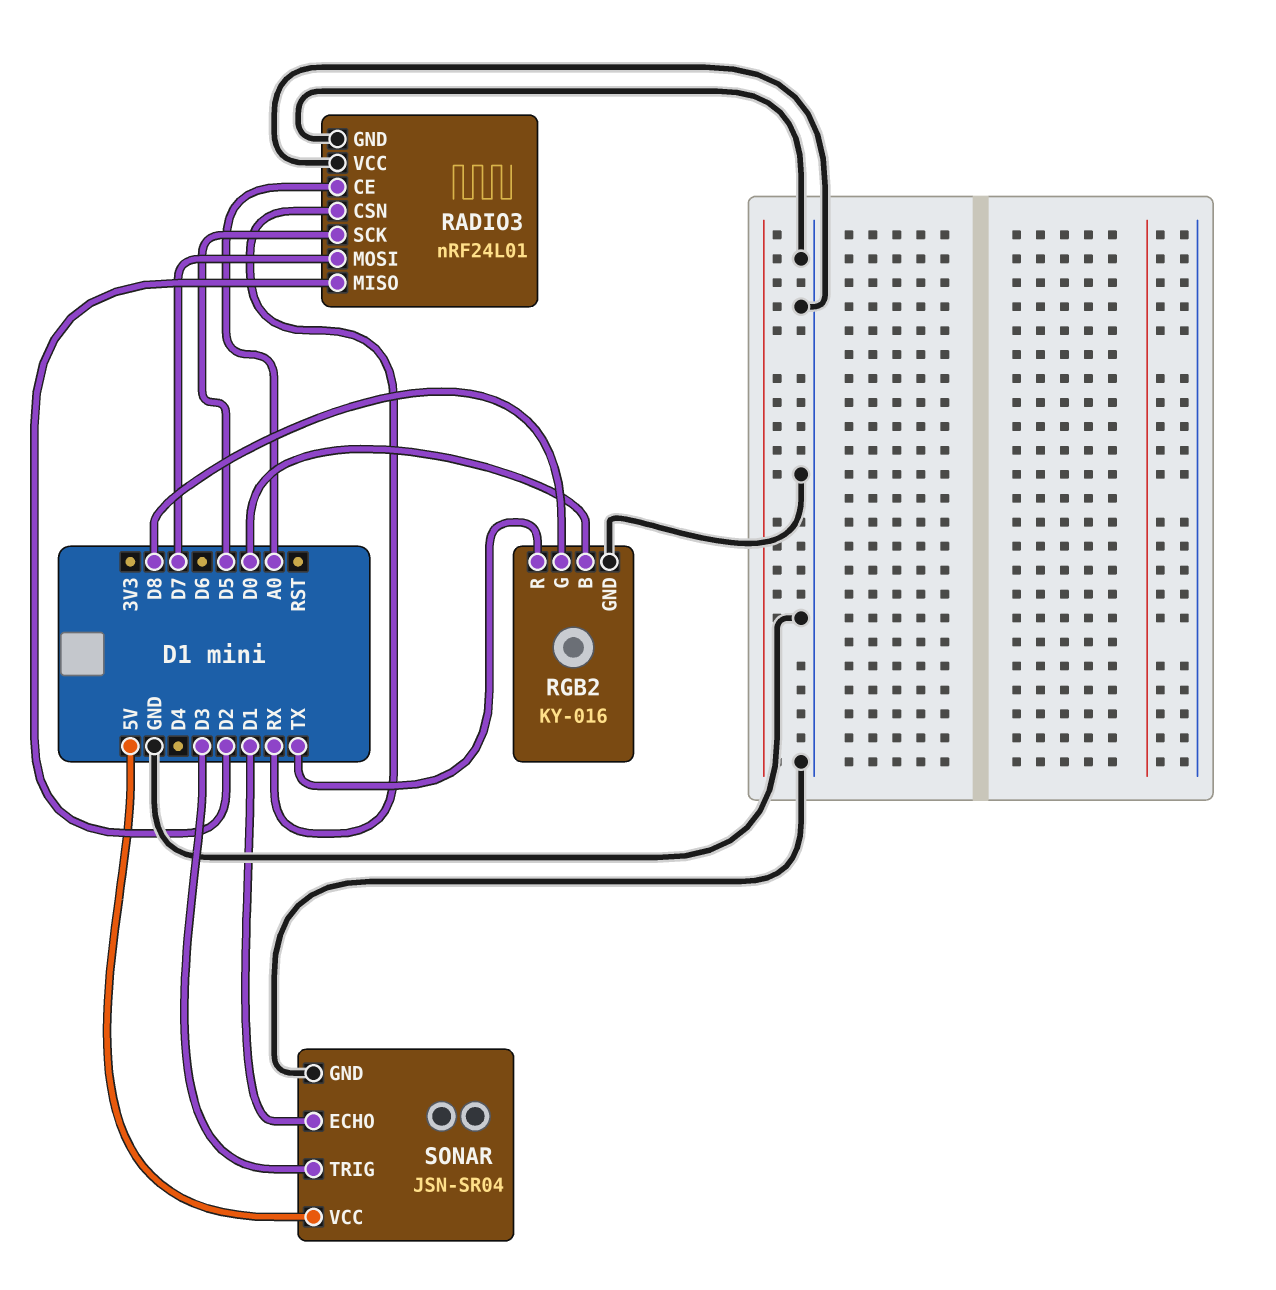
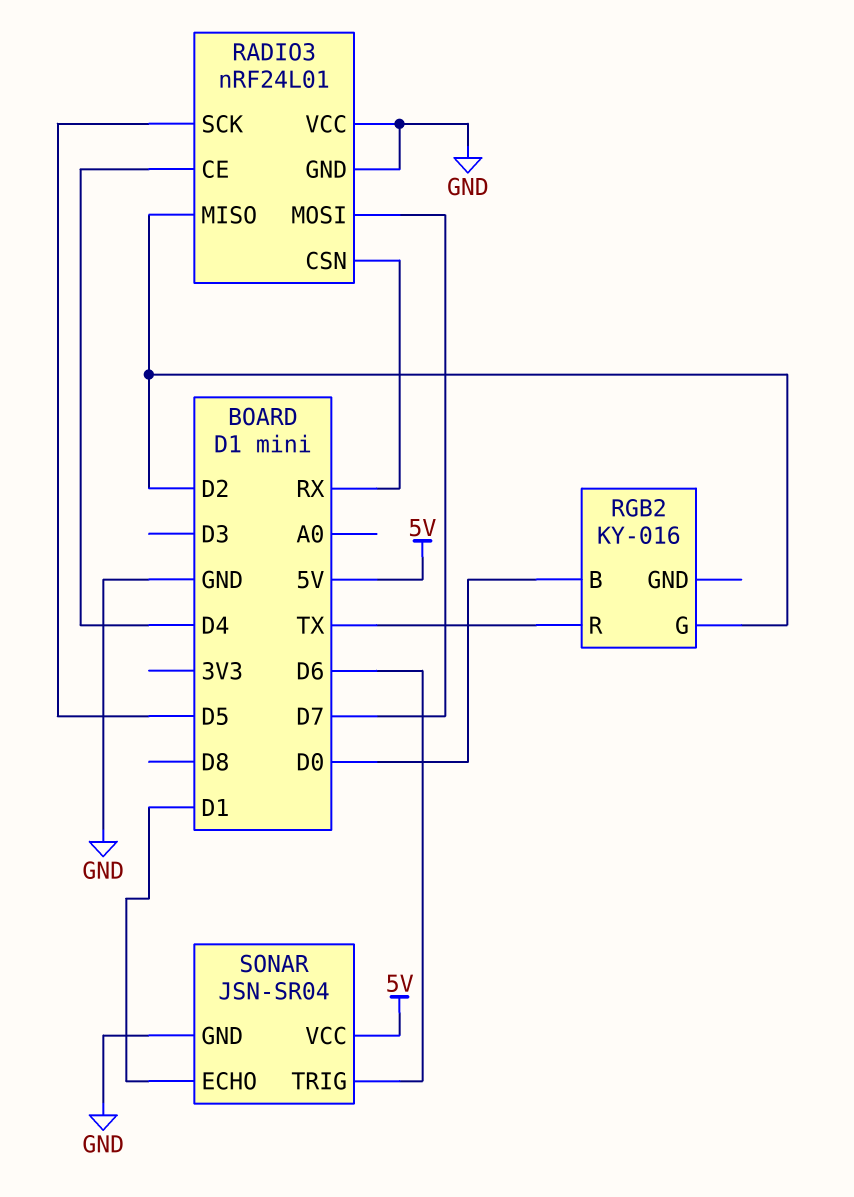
RADIO3 pin CE: A0 -> D4
RGB2 pin G: D8 -> D2
RGB2 pin GND: GND -> none
SONAR pin TRIG: D3 -> D6

